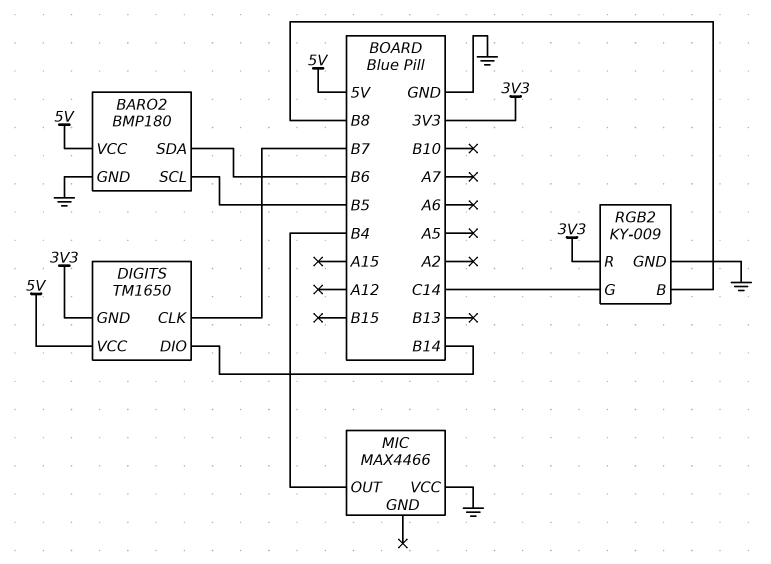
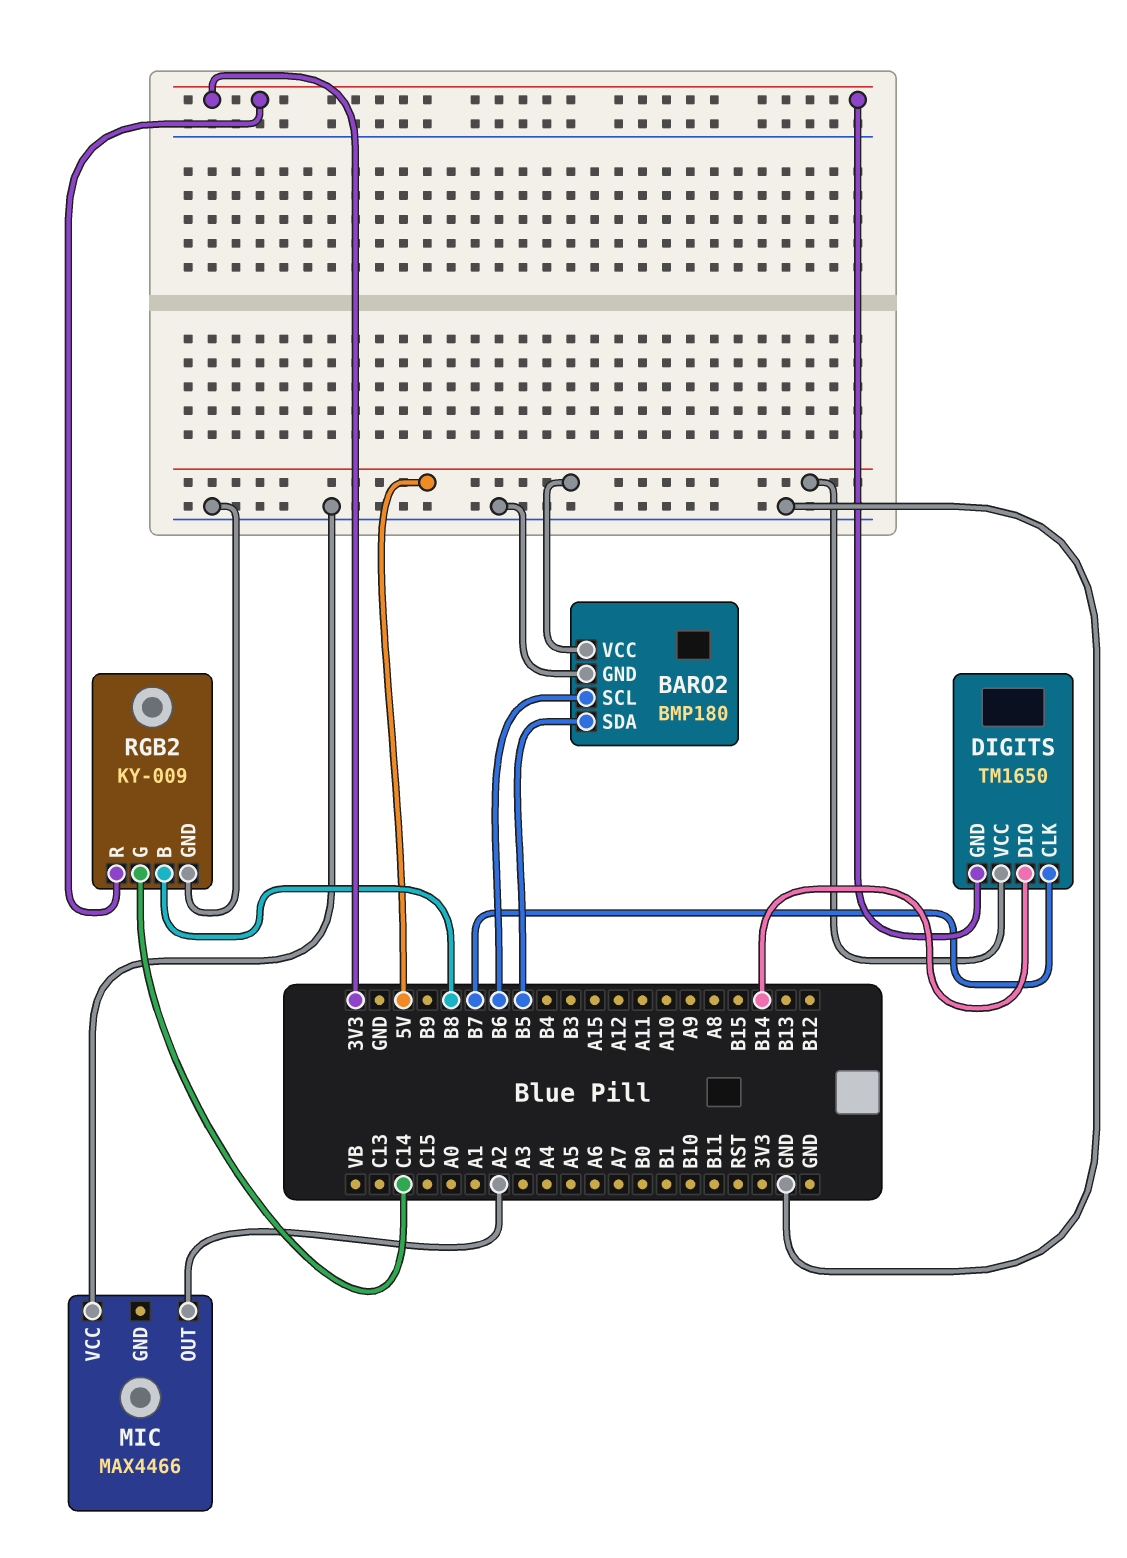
BARO2 pin SCL: B5 -> B6
BARO2 pin SDA: B6 -> B5
MIC pin OUT: B4 -> A2

